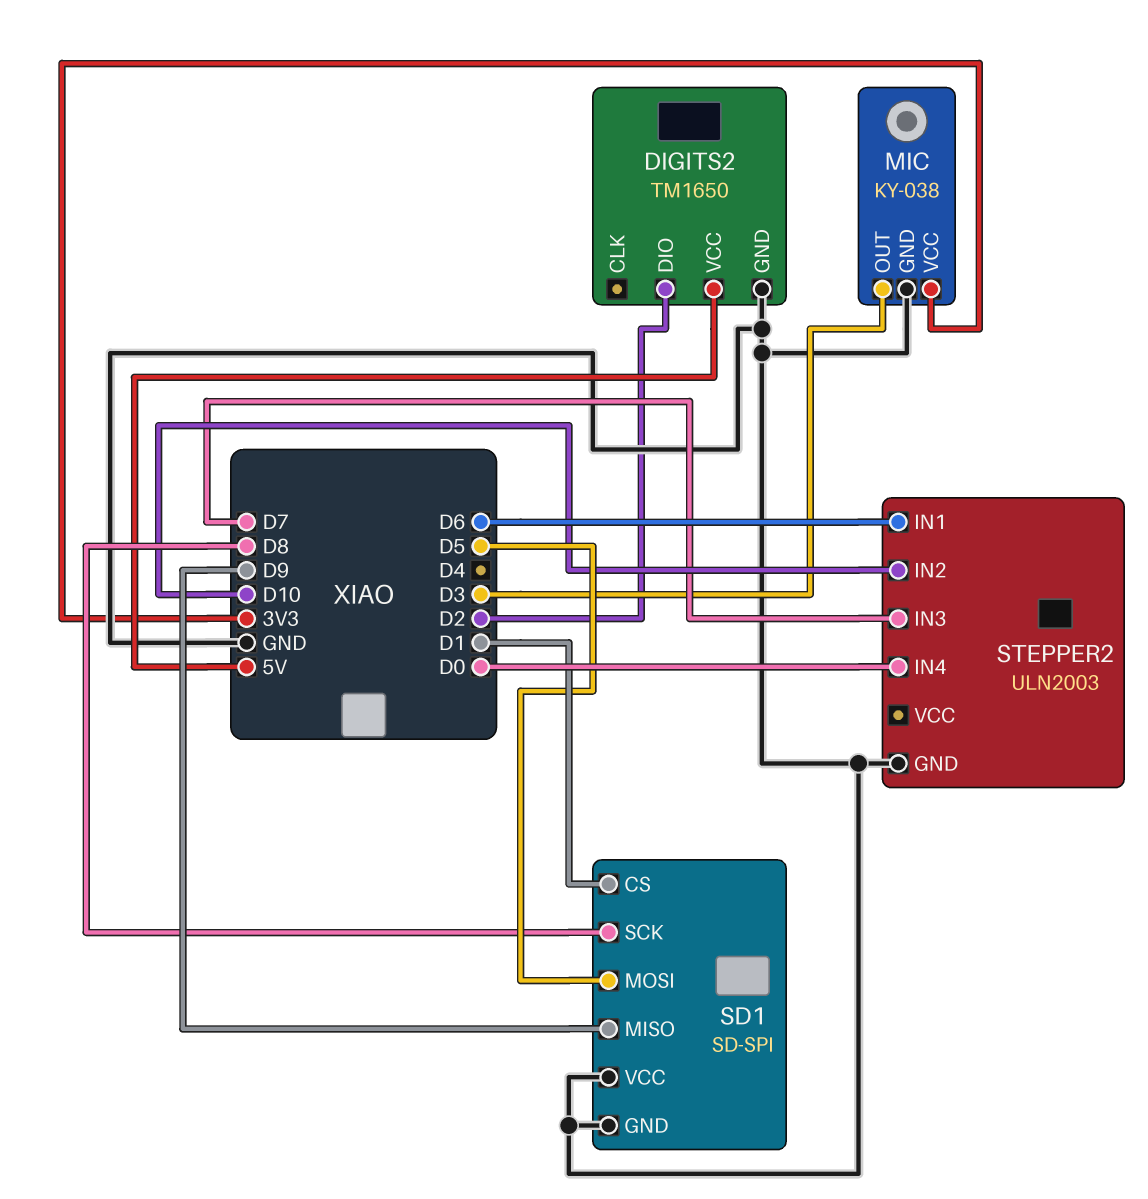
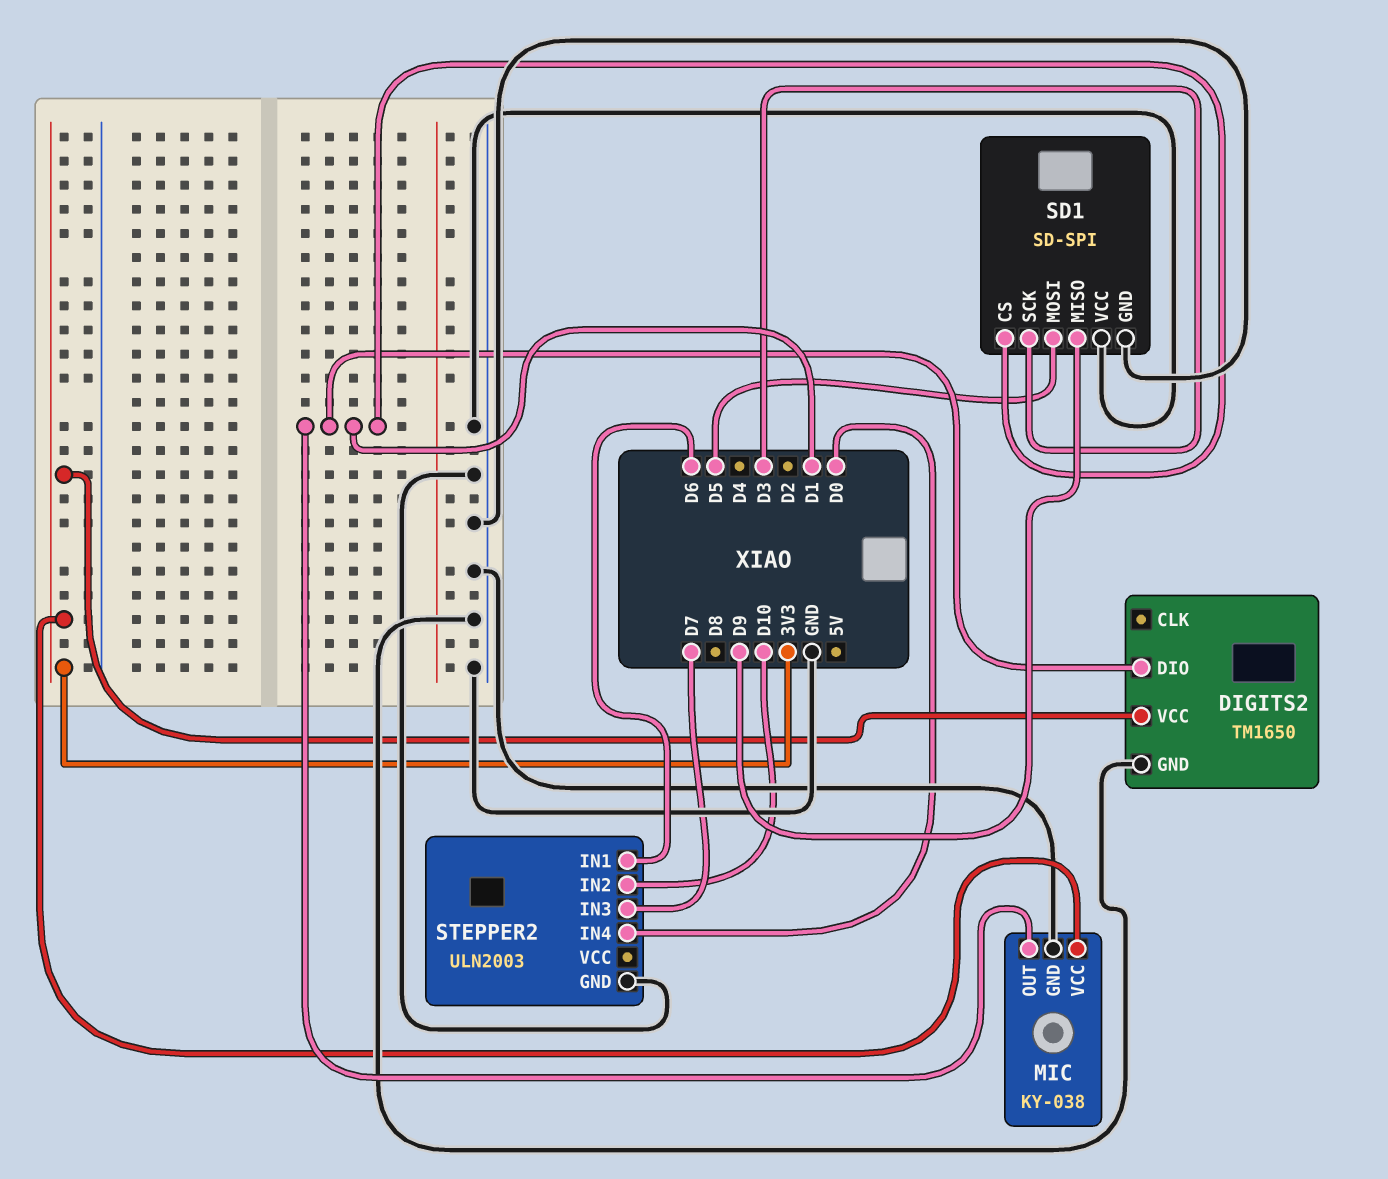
DIGITS2 pin DIO: D2 -> D1
DIGITS2 pin VCC: 5V -> 3V3
MIC pin OUT: D3 -> D1
SD1 pin SCK: D8 -> D3

